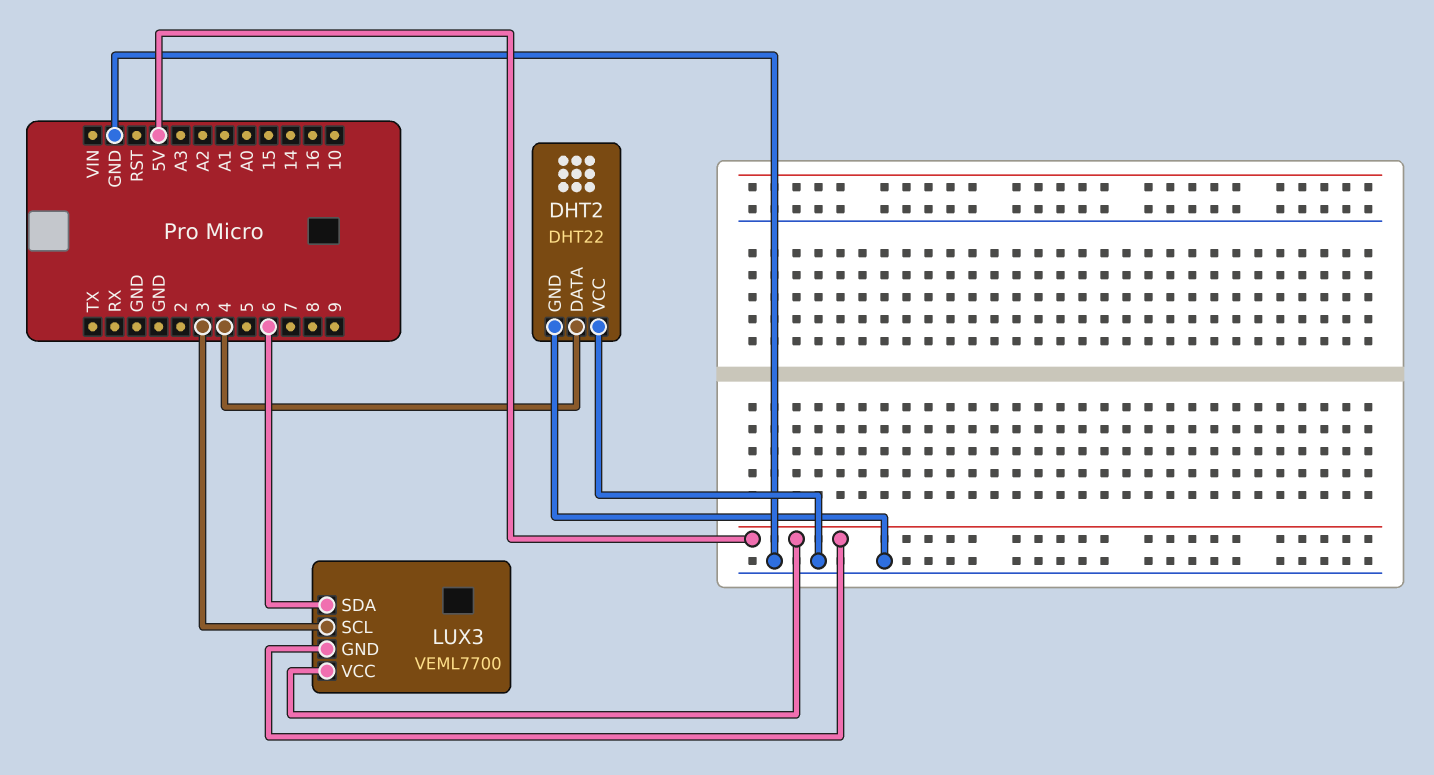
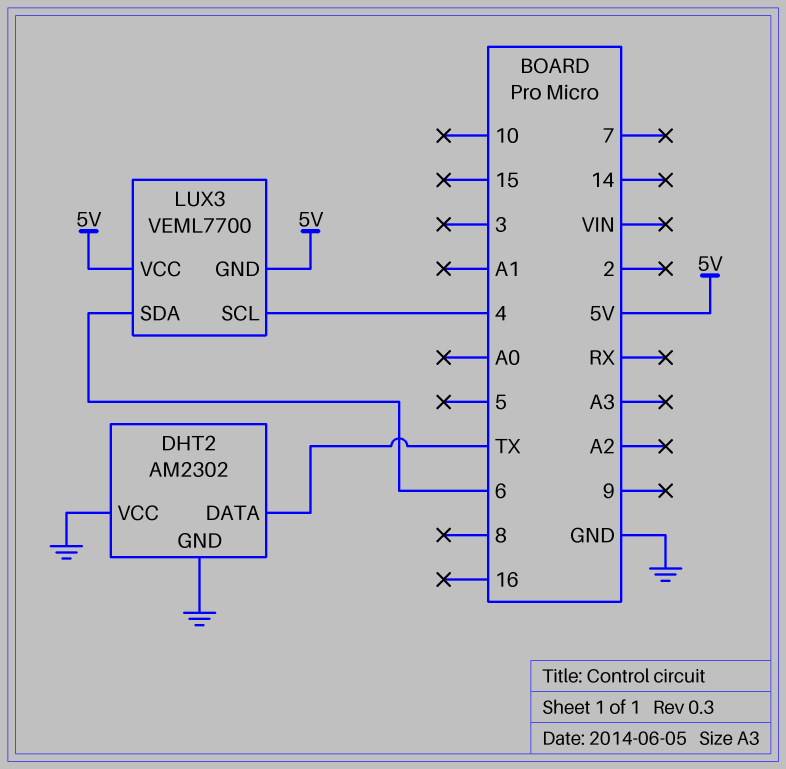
DHT2: DHT22 -> AM2302
DHT2 pin DATA: 4 -> TX
LUX3 pin SCL: 3 -> 4

